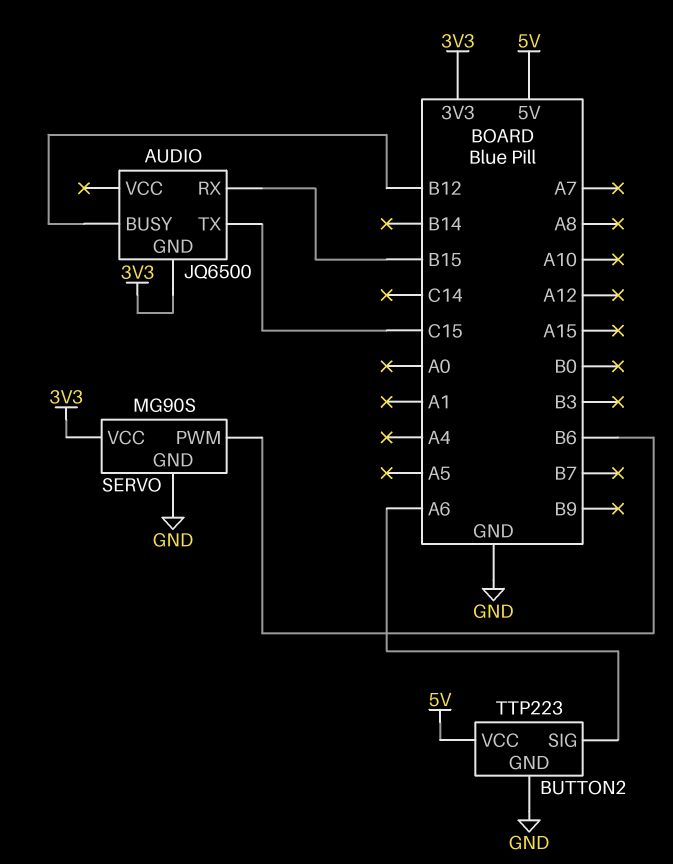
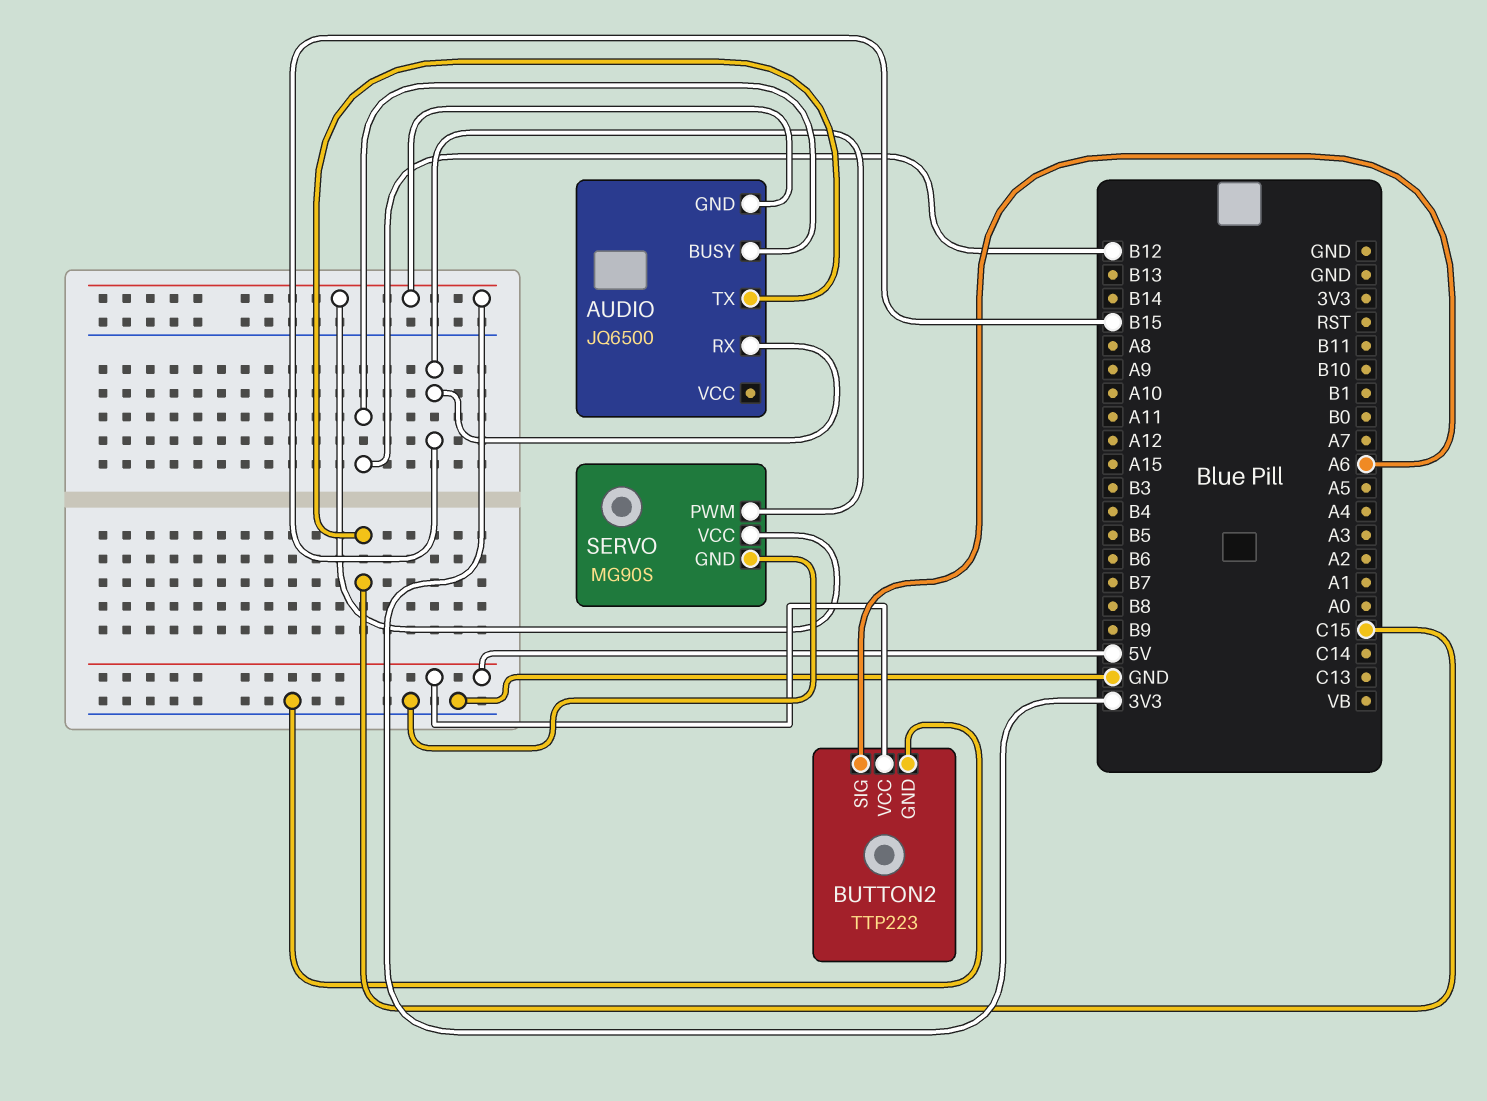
SERVO pin PWM: B6 -> B15

